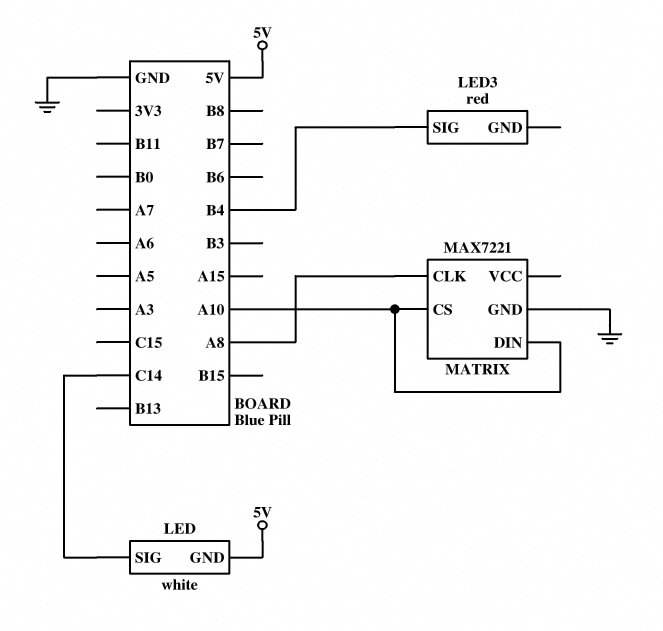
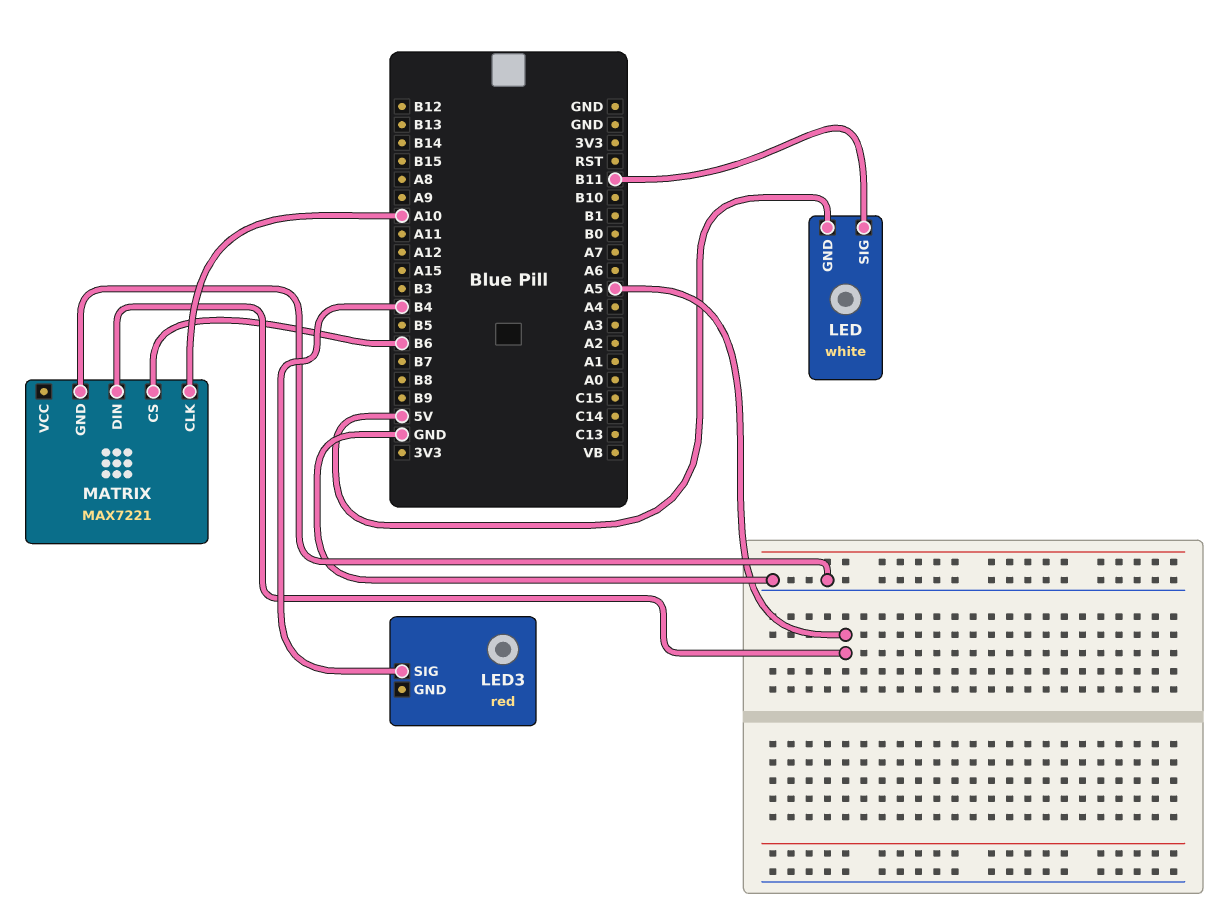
LED pin SIG: C14 -> B11
MATRIX pin CLK: A8 -> A10
MATRIX pin CS: A10 -> B6
MATRIX pin DIN: A10 -> A5

